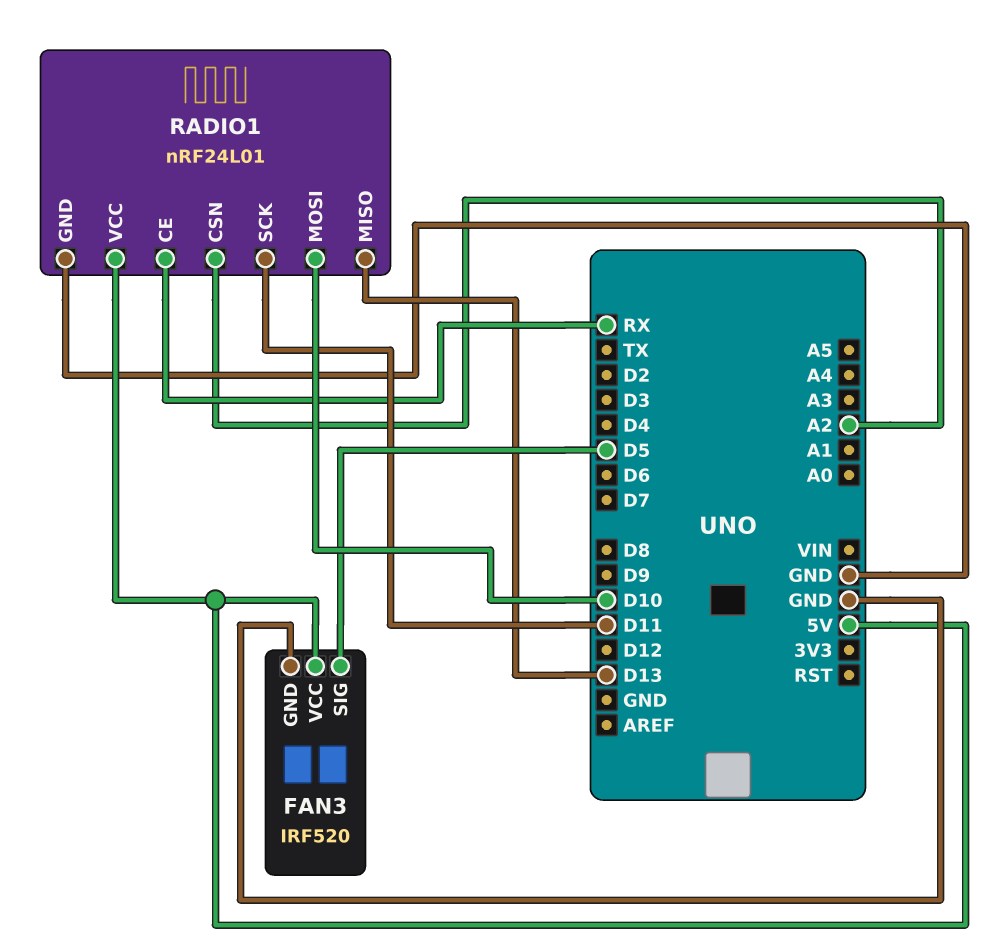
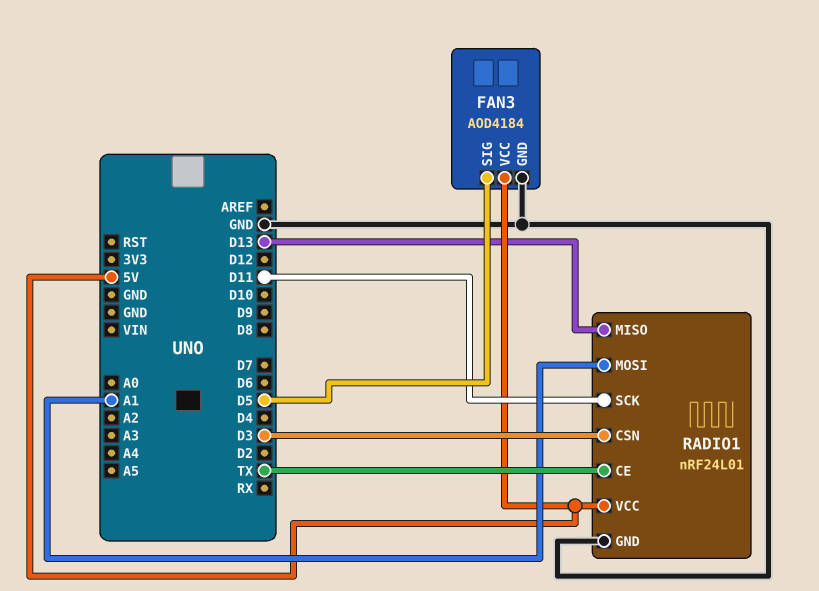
FAN3: IRF520 -> AOD4184
RADIO1 pin CE: RX -> TX
RADIO1 pin CSN: A2 -> D3
RADIO1 pin MOSI: D10 -> A1

